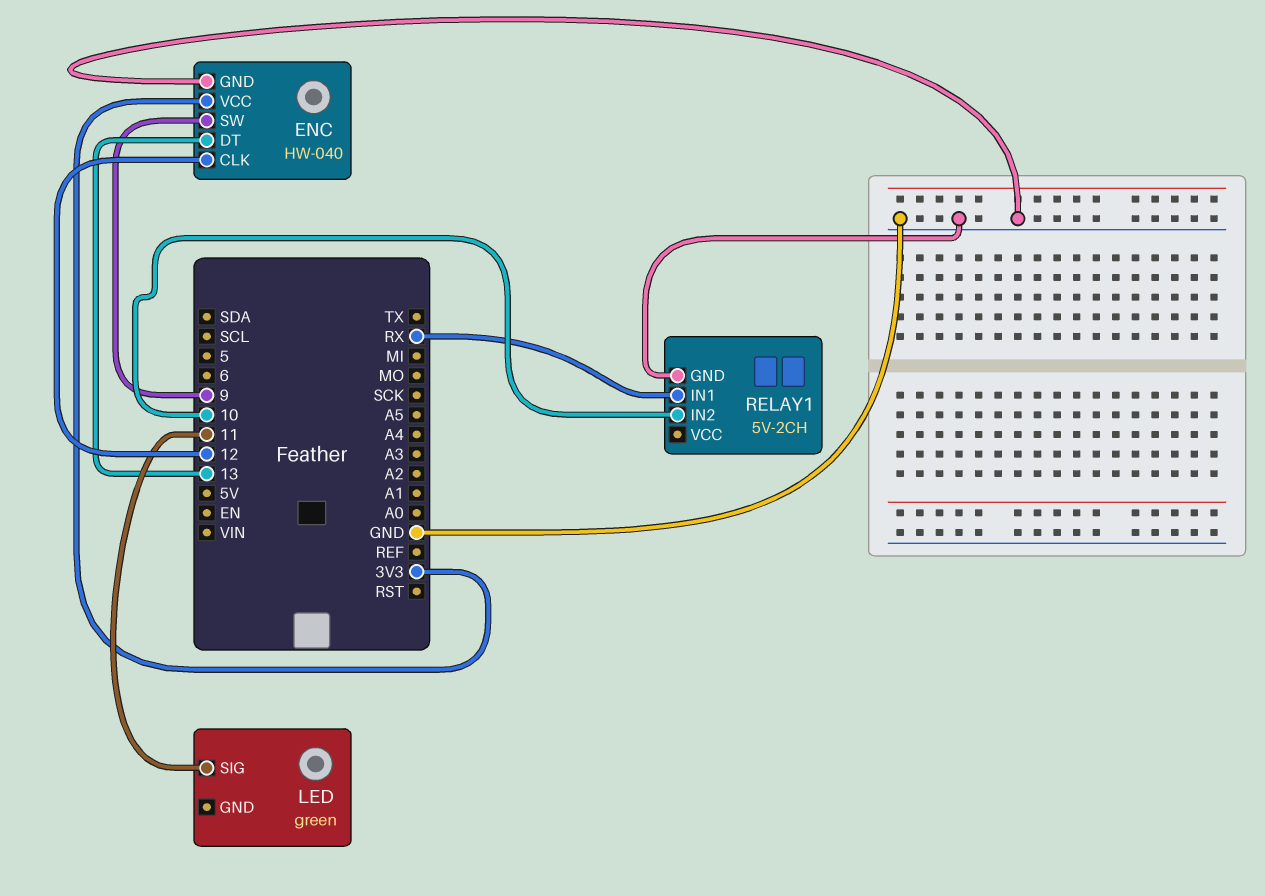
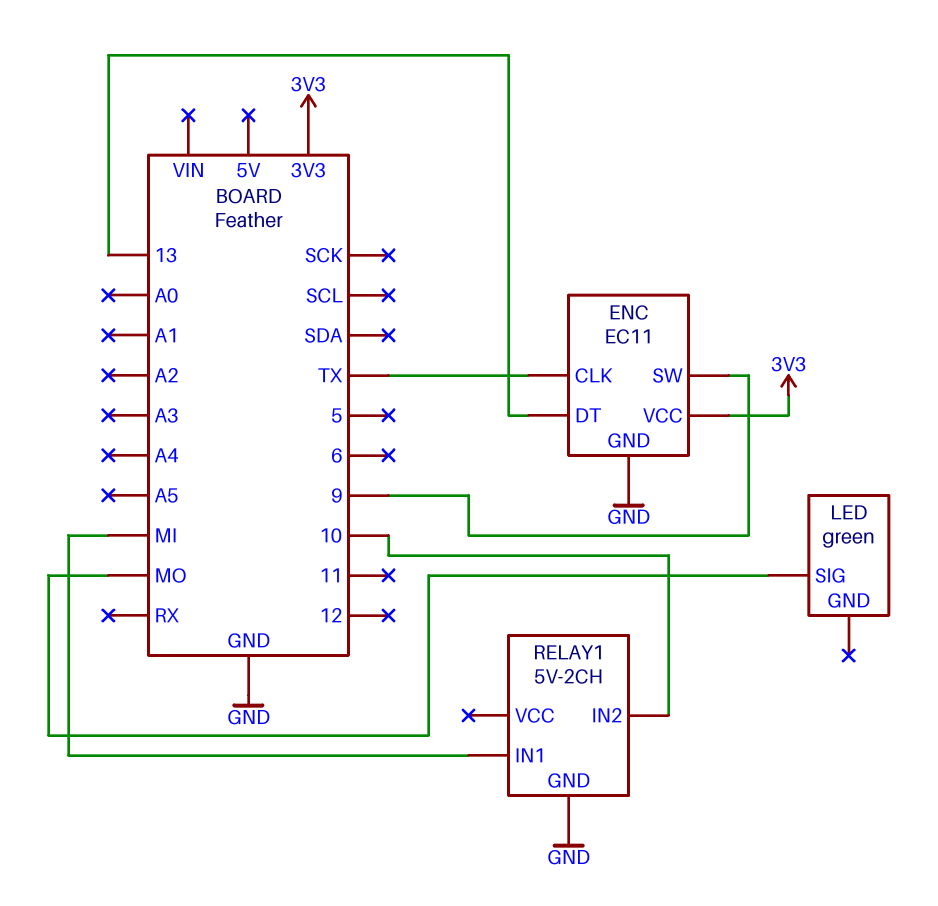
ENC: HW-040 -> EC11
ENC pin CLK: 12 -> TX
LED pin SIG: 11 -> MO
RELAY1 pin IN1: RX -> MI

